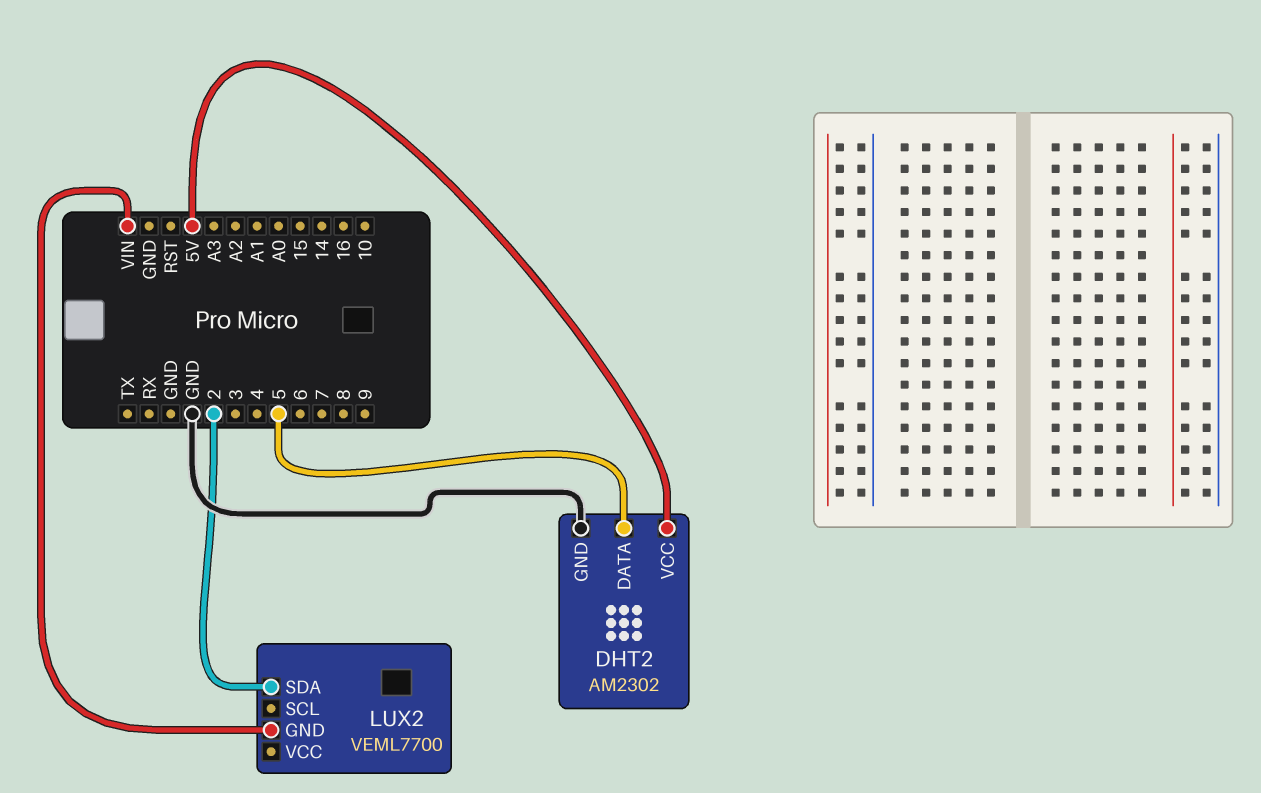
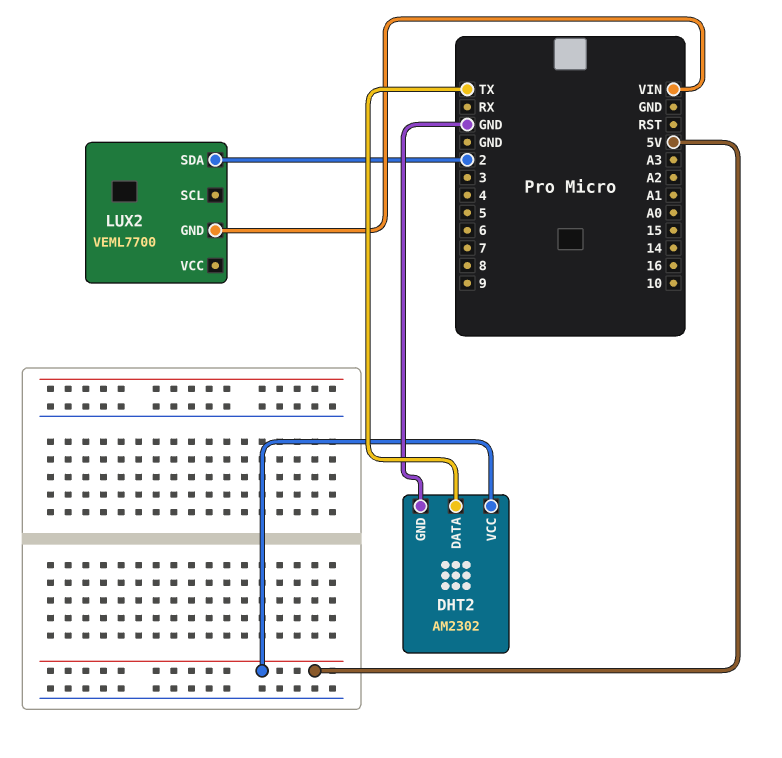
DHT2 pin DATA: 5 -> TX

